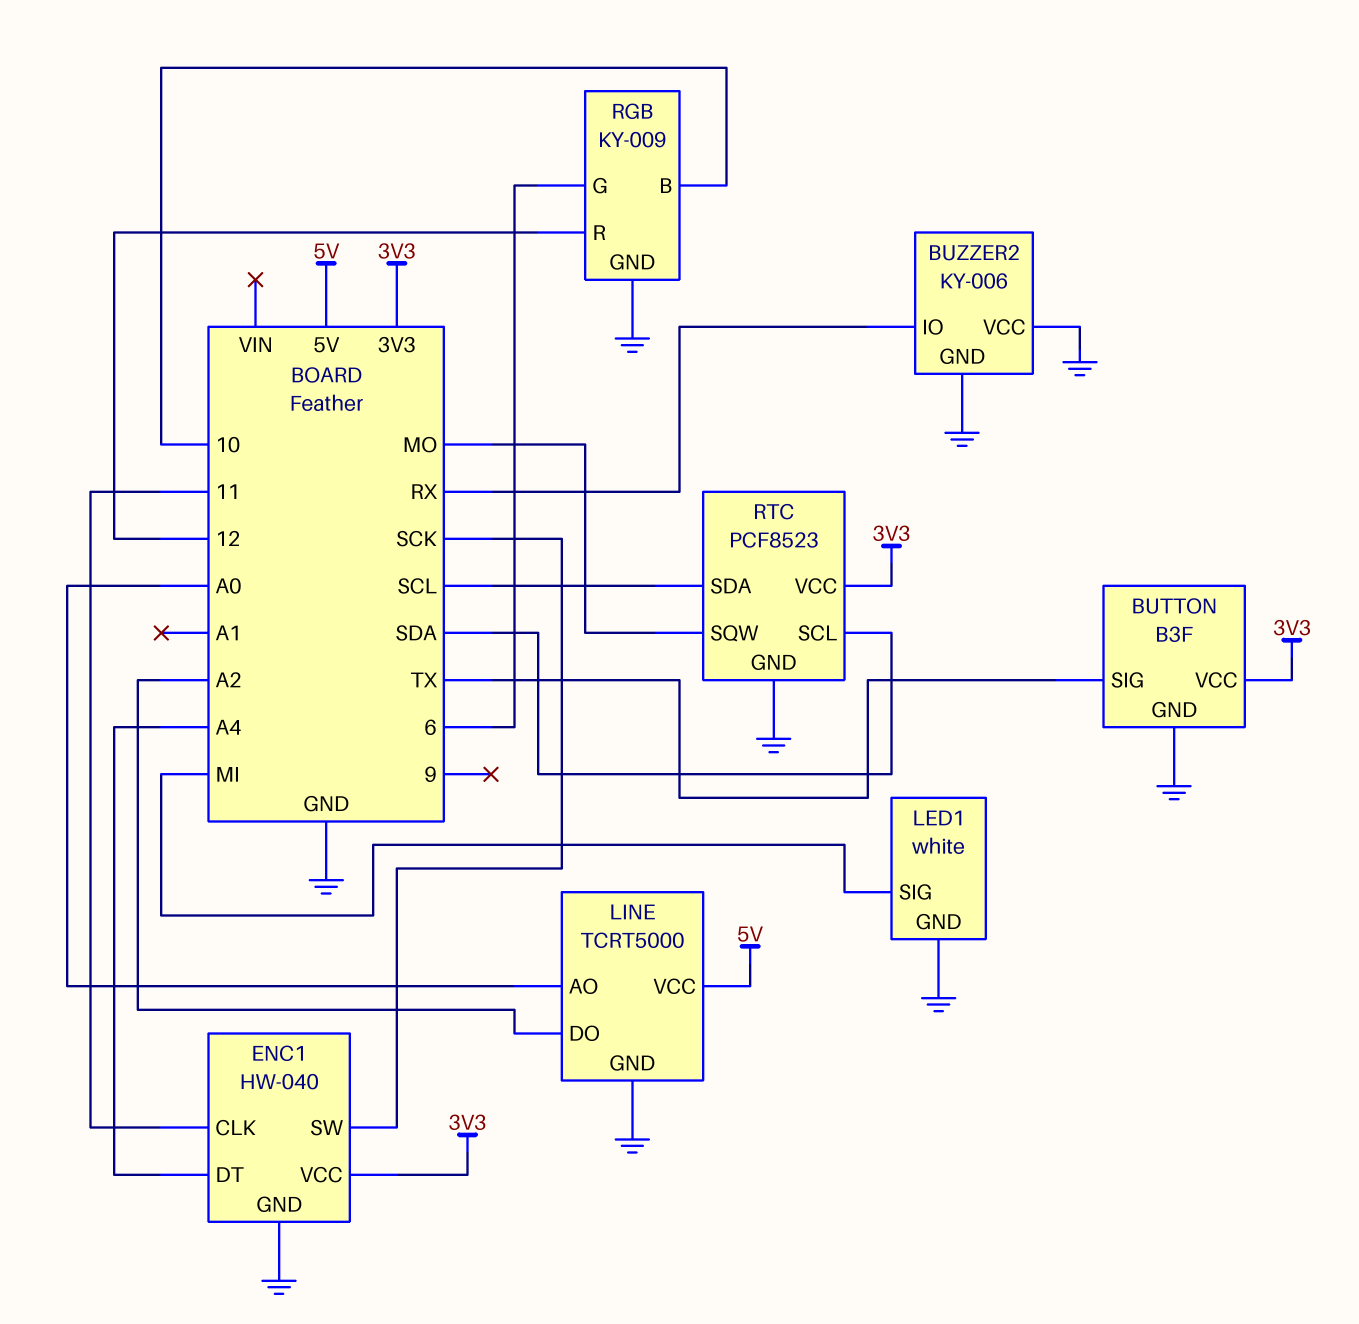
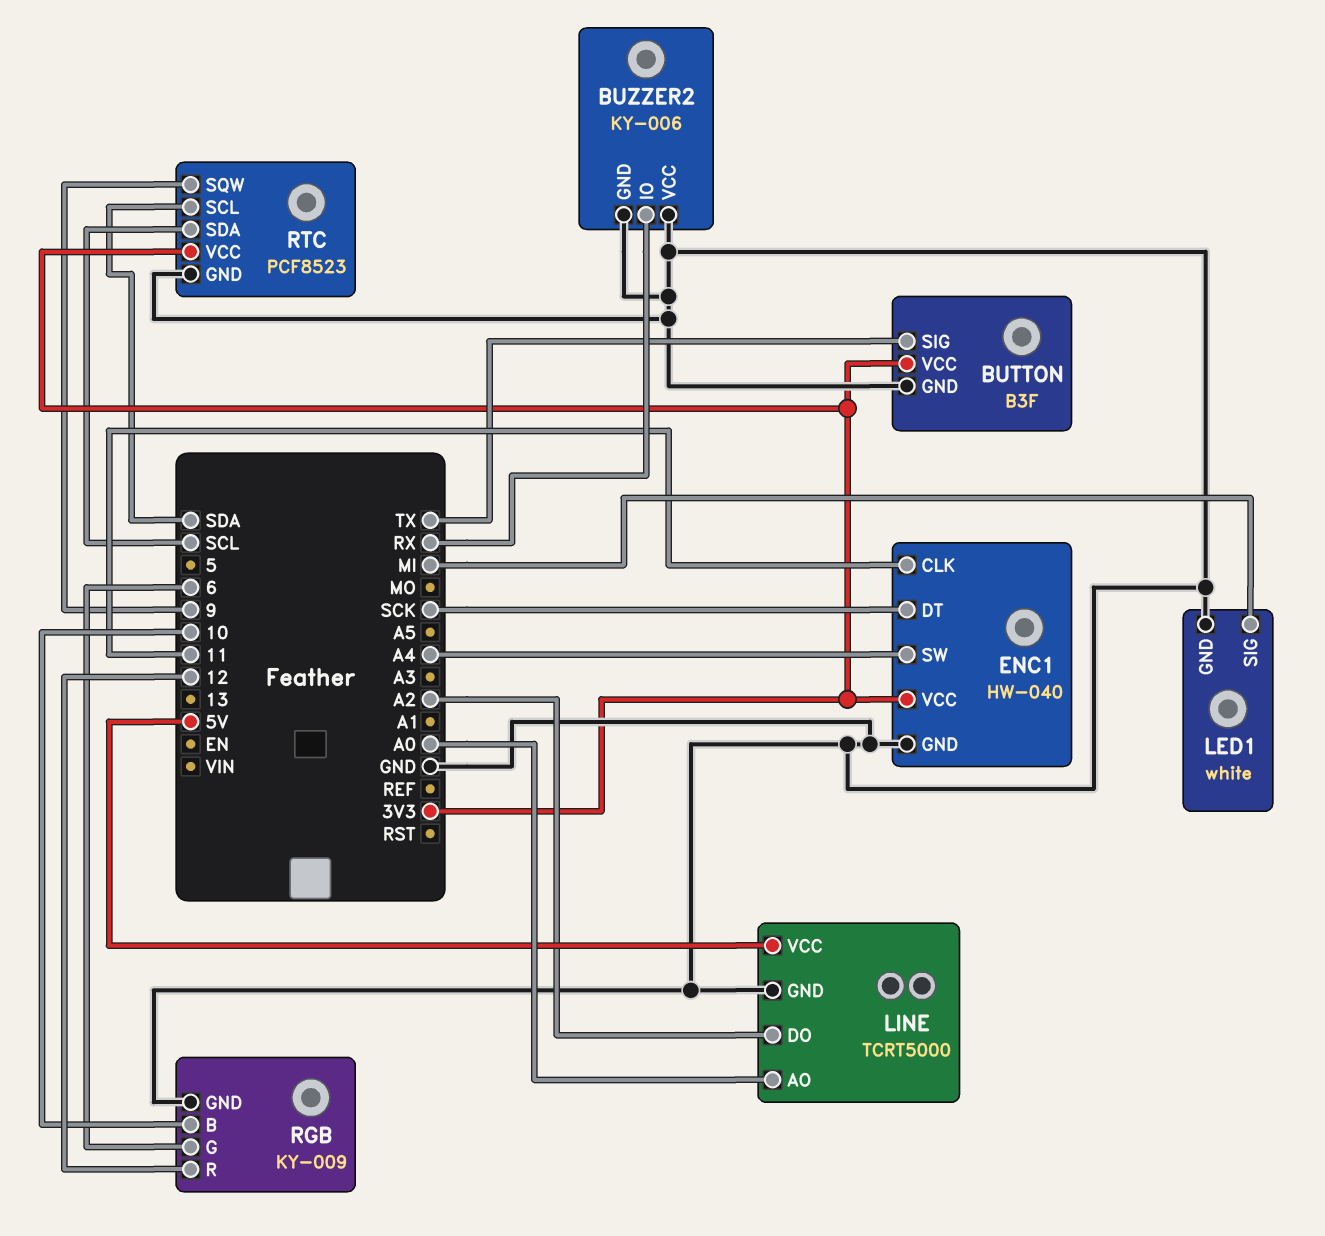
ENC1 pin DT: A4 -> SCK
ENC1 pin SW: SCK -> A4
RTC pin SQW: MO -> 9

